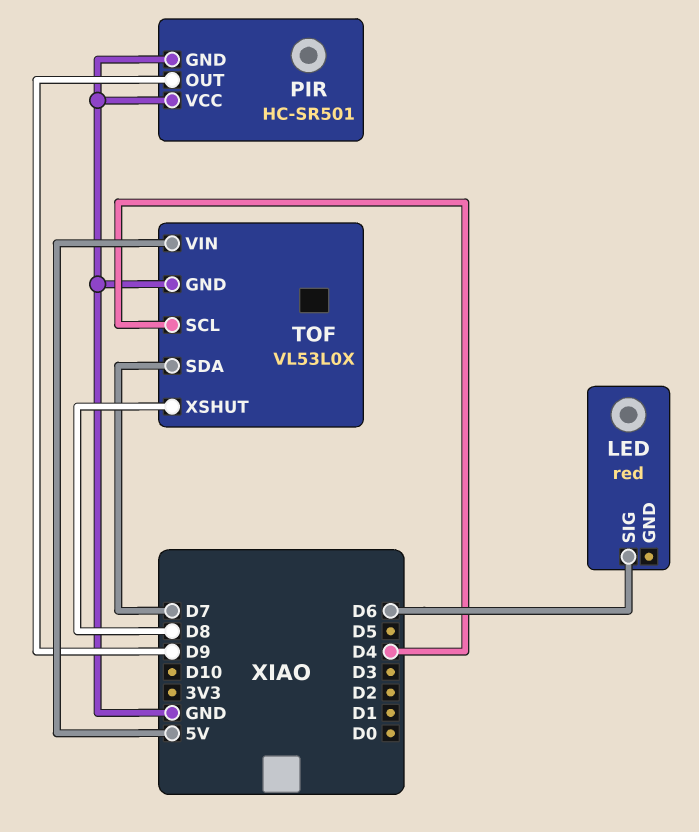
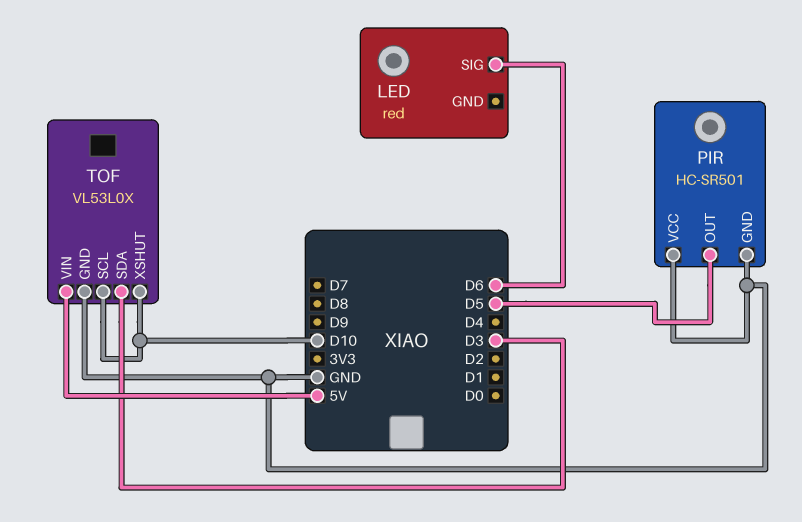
PIR pin OUT: D9 -> D5
TOF pin SCL: D4 -> D10
TOF pin SDA: D7 -> D3
TOF pin XSHUT: D8 -> D10

